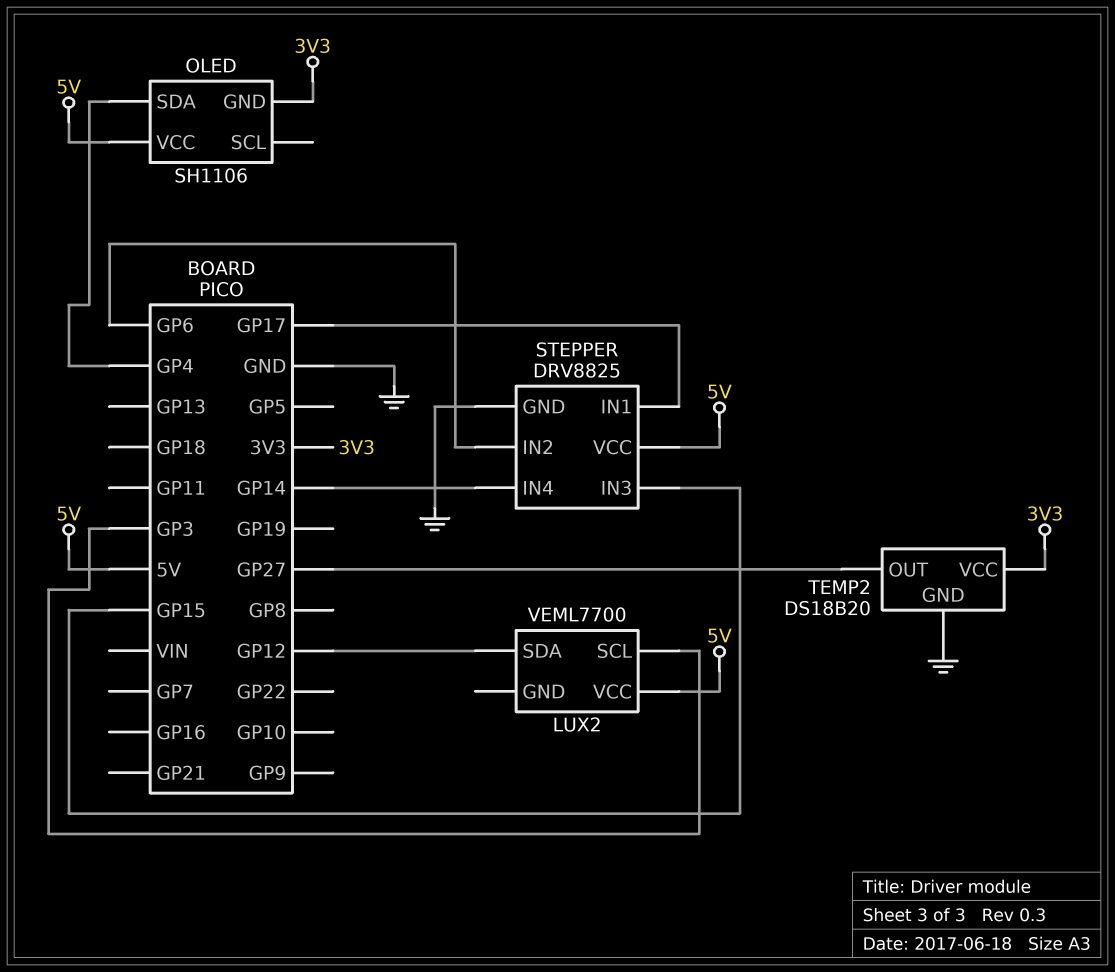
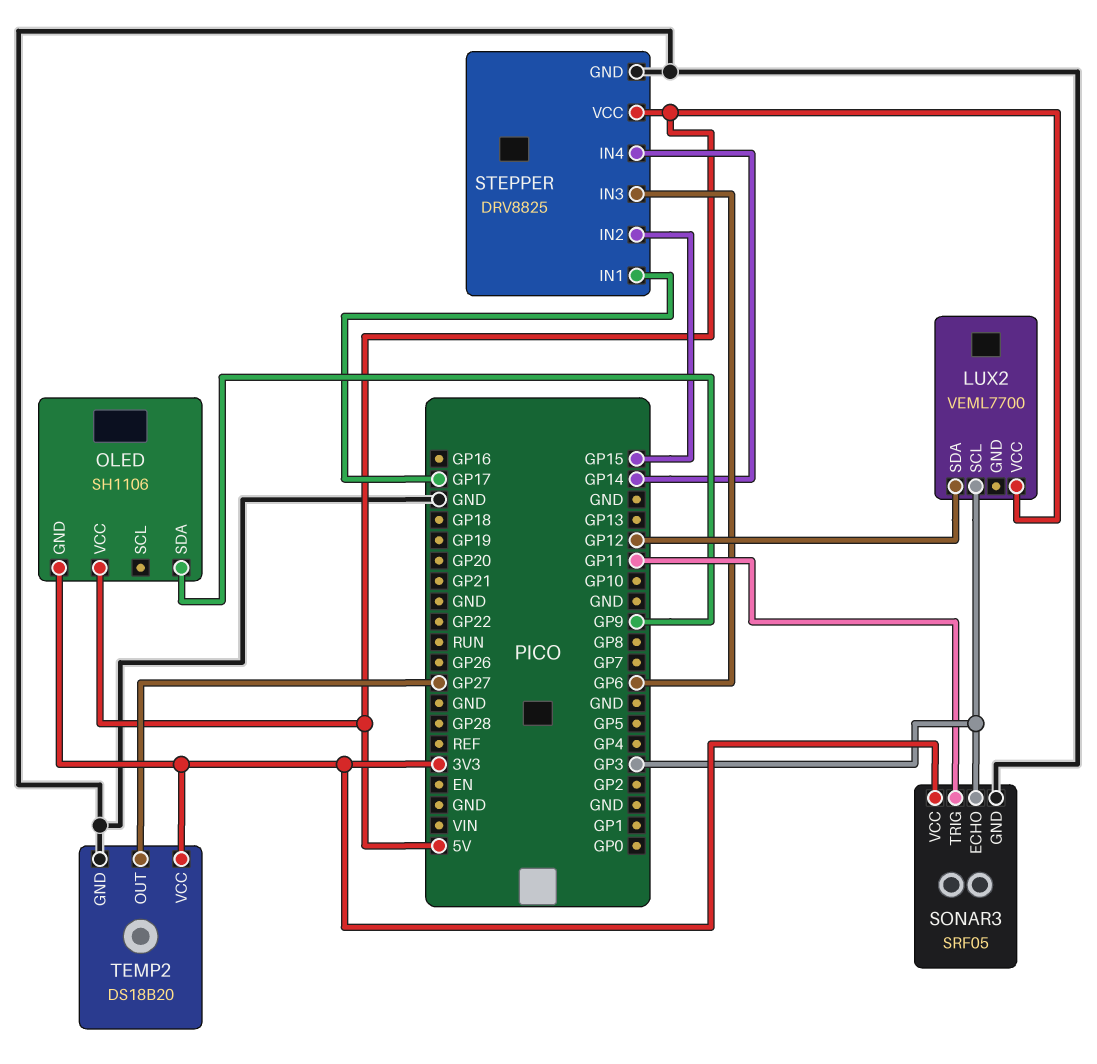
OLED pin SDA: GP4 -> GP9
SONAR3: none -> SRF05
SONAR3 pin ECHO: none -> GP3
SONAR3 pin GND: none -> GND
SONAR3 pin TRIG: none -> GP11
SONAR3 pin VCC: none -> 3V3
STEPPER pin IN2: GP6 -> GP15
STEPPER pin IN3: GP15 -> GP6

